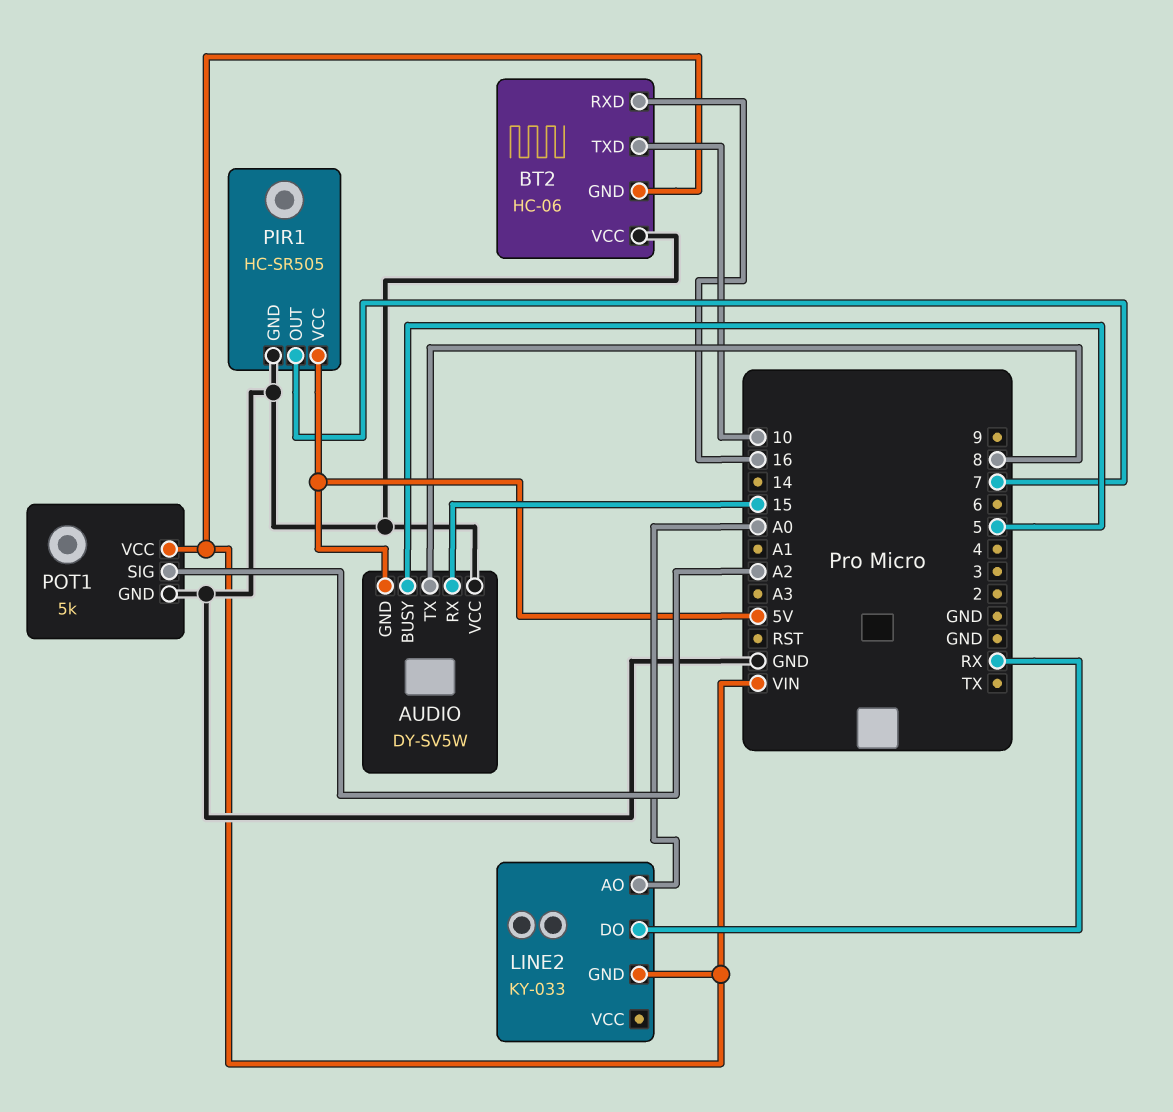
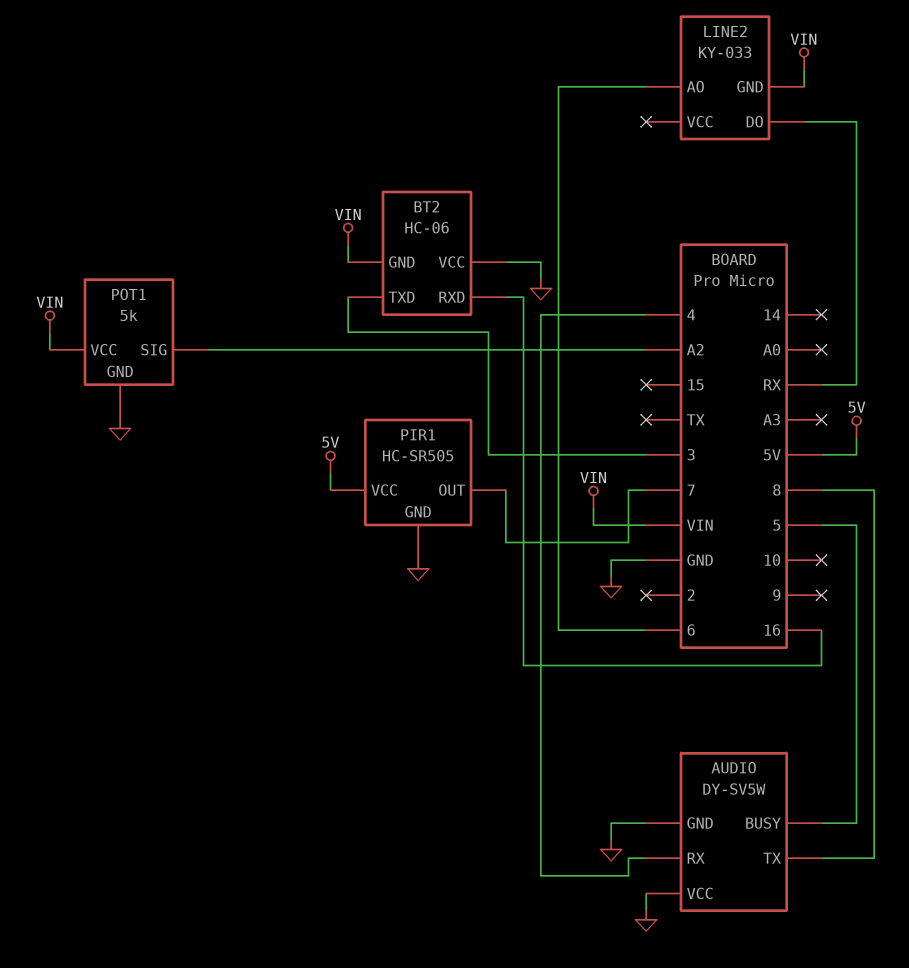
AUDIO pin GND: 5V -> GND
AUDIO pin RX: 15 -> 4
BT2 pin TXD: 10 -> 3
LINE2 pin AO: A0 -> 6

